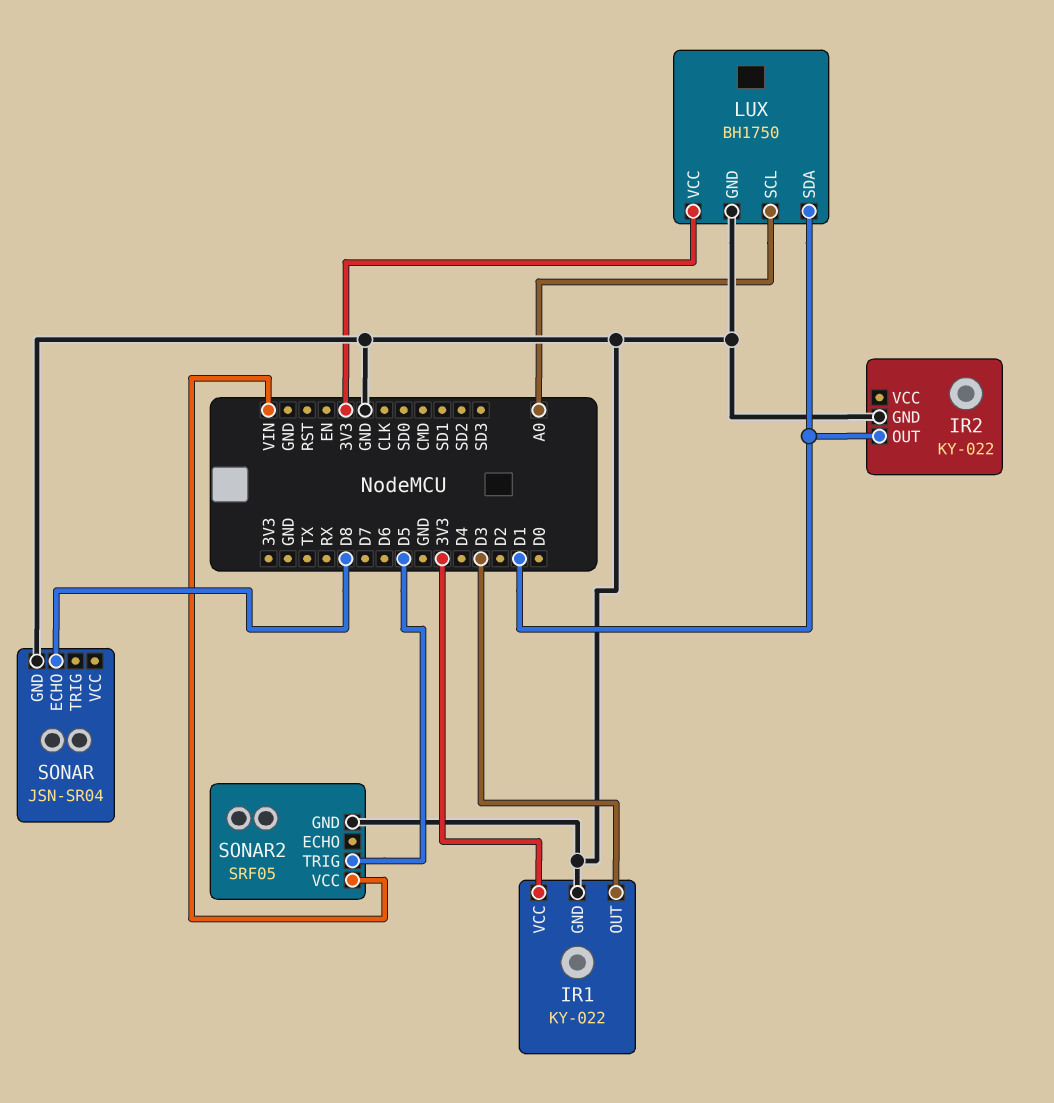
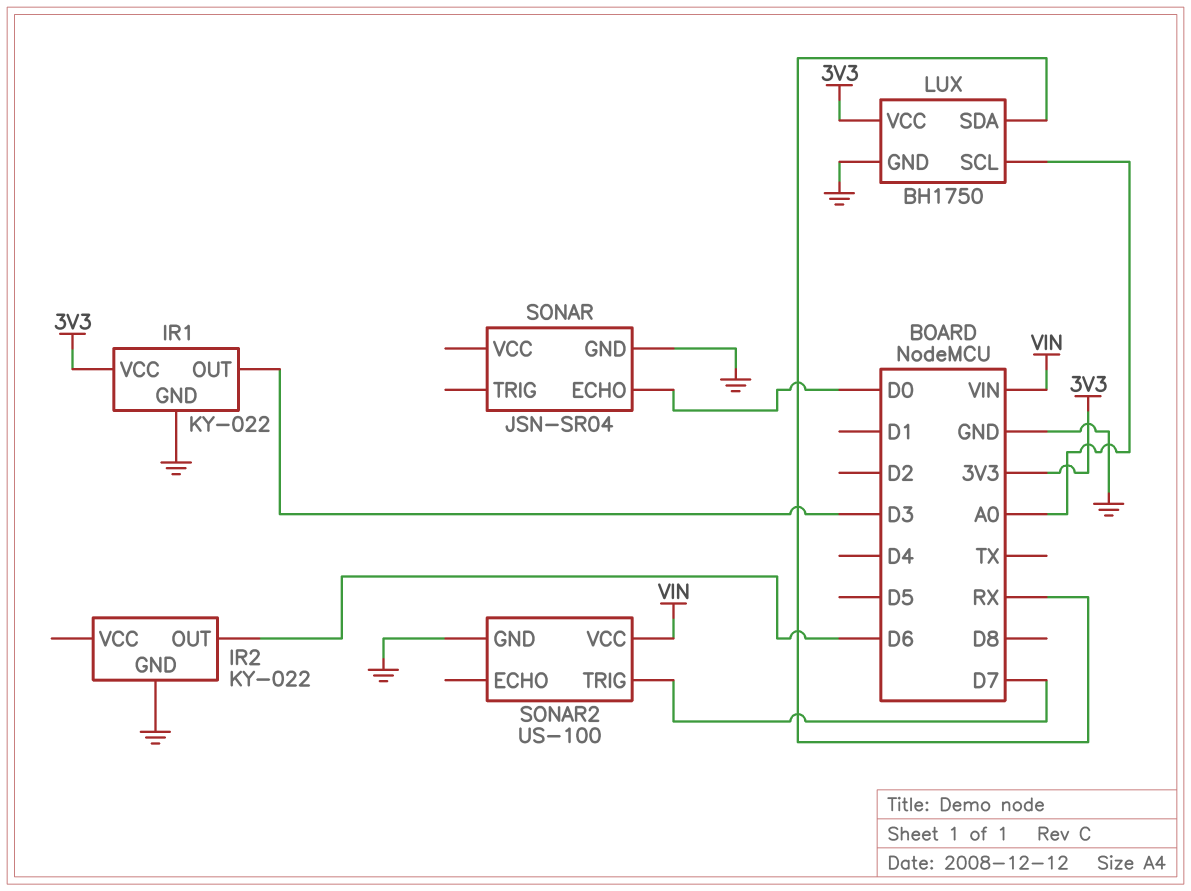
IR2 pin OUT: D1 -> D6
LUX pin SDA: D1 -> RX
SONAR pin ECHO: D8 -> D0
SONAR2: SRF05 -> US-100
SONAR2 pin TRIG: D5 -> D7

